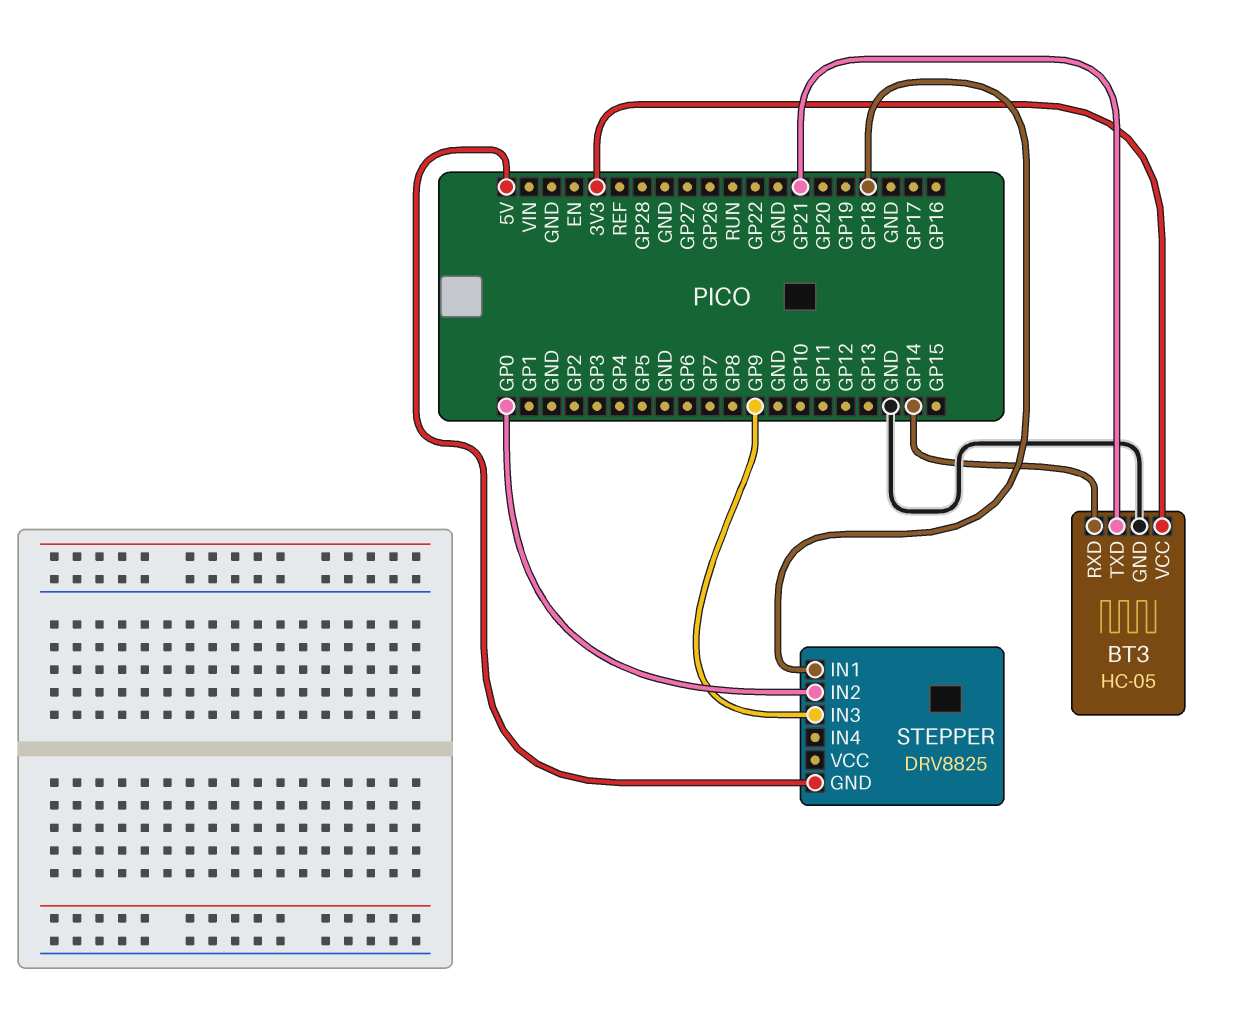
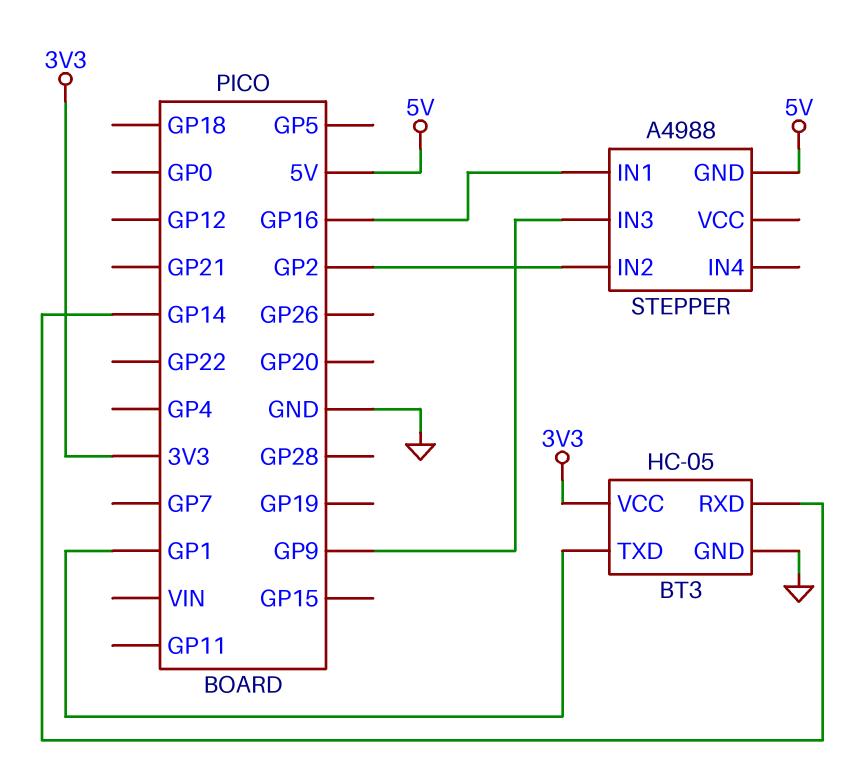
BT3 pin TXD: GP21 -> GP1
STEPPER: DRV8825 -> A4988
STEPPER pin IN1: GP18 -> GP16
STEPPER pin IN2: GP0 -> GP2

